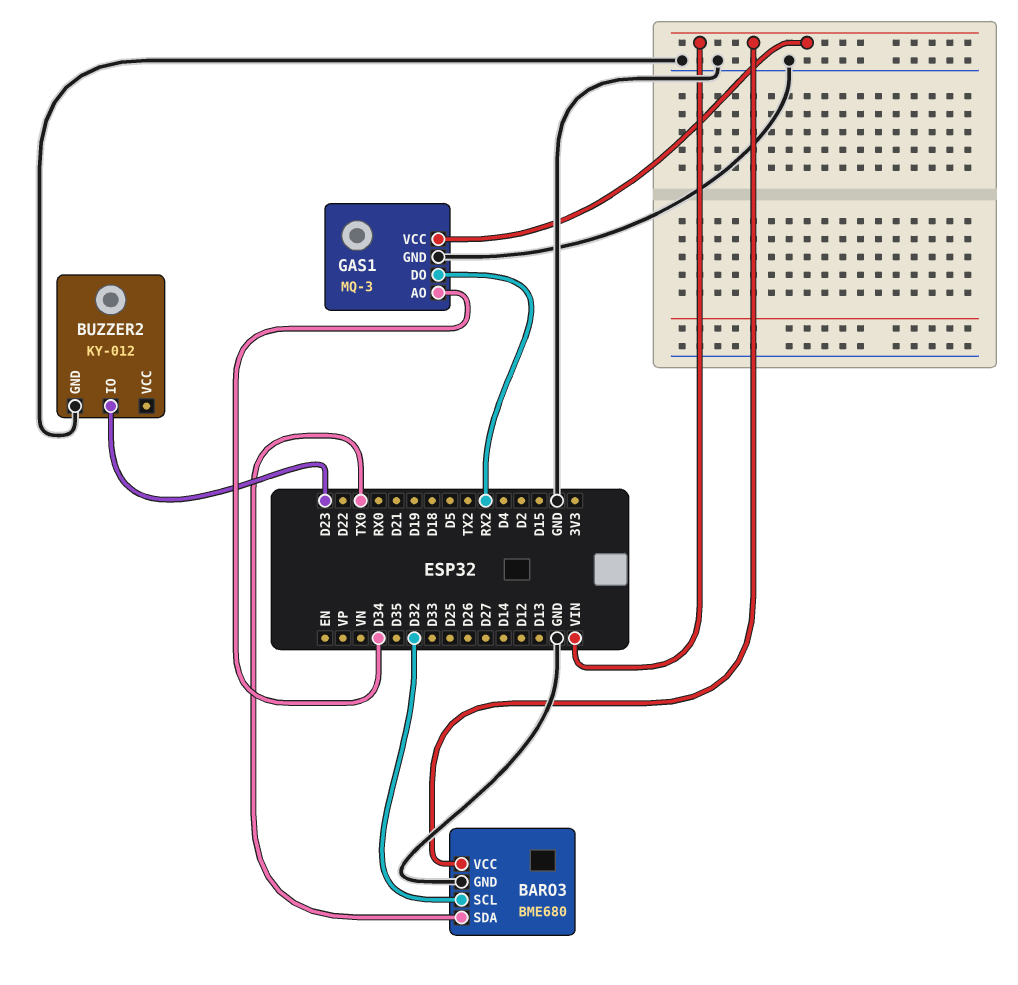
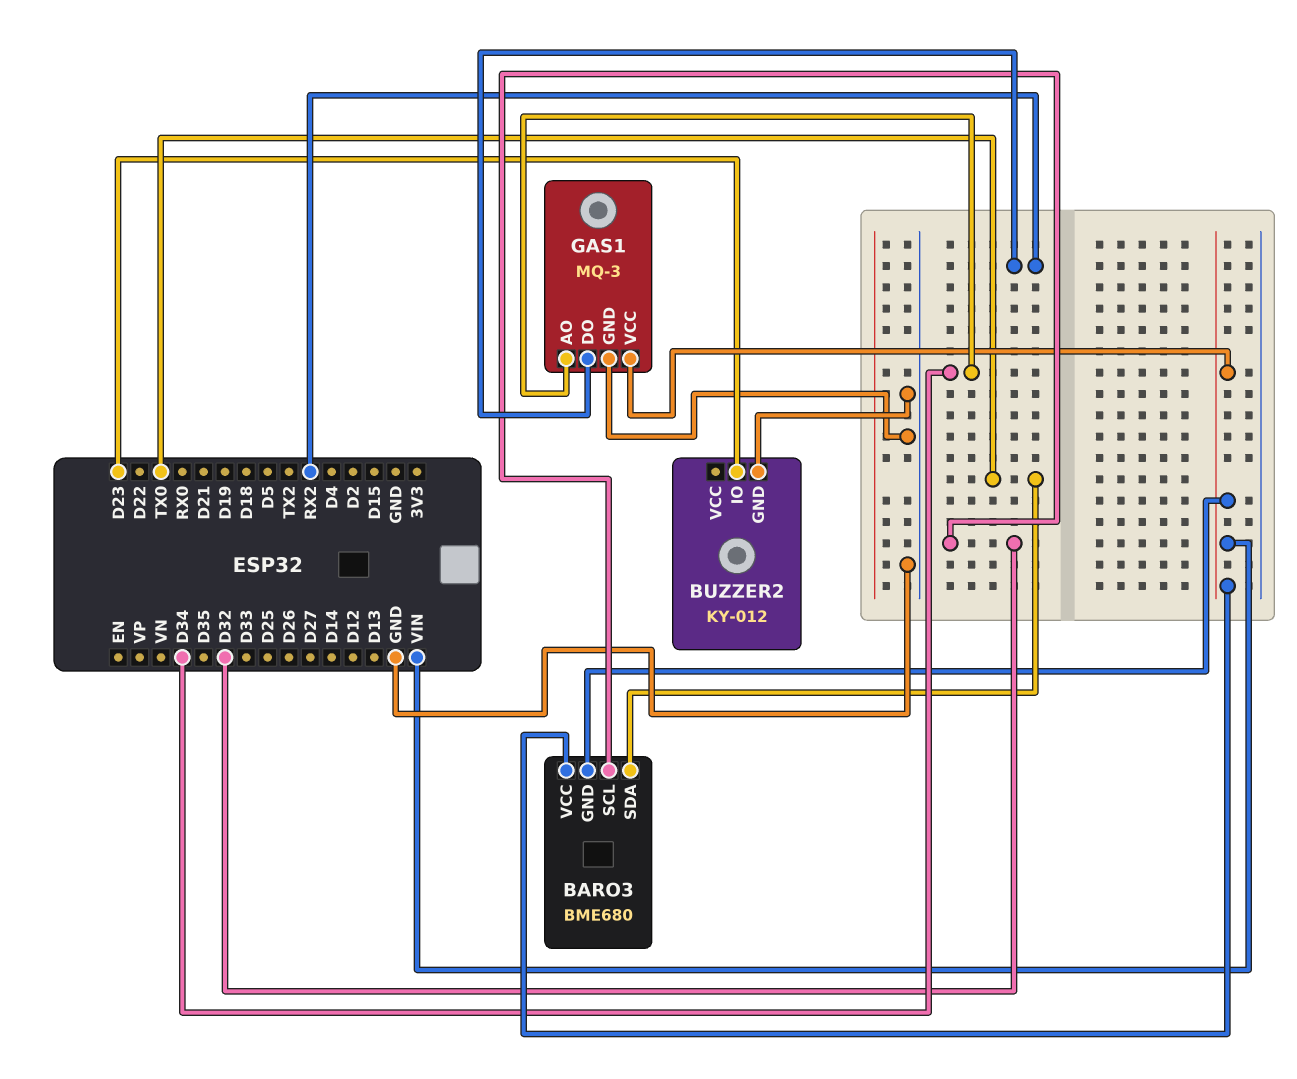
BARO3 pin GND: GND -> VIN

